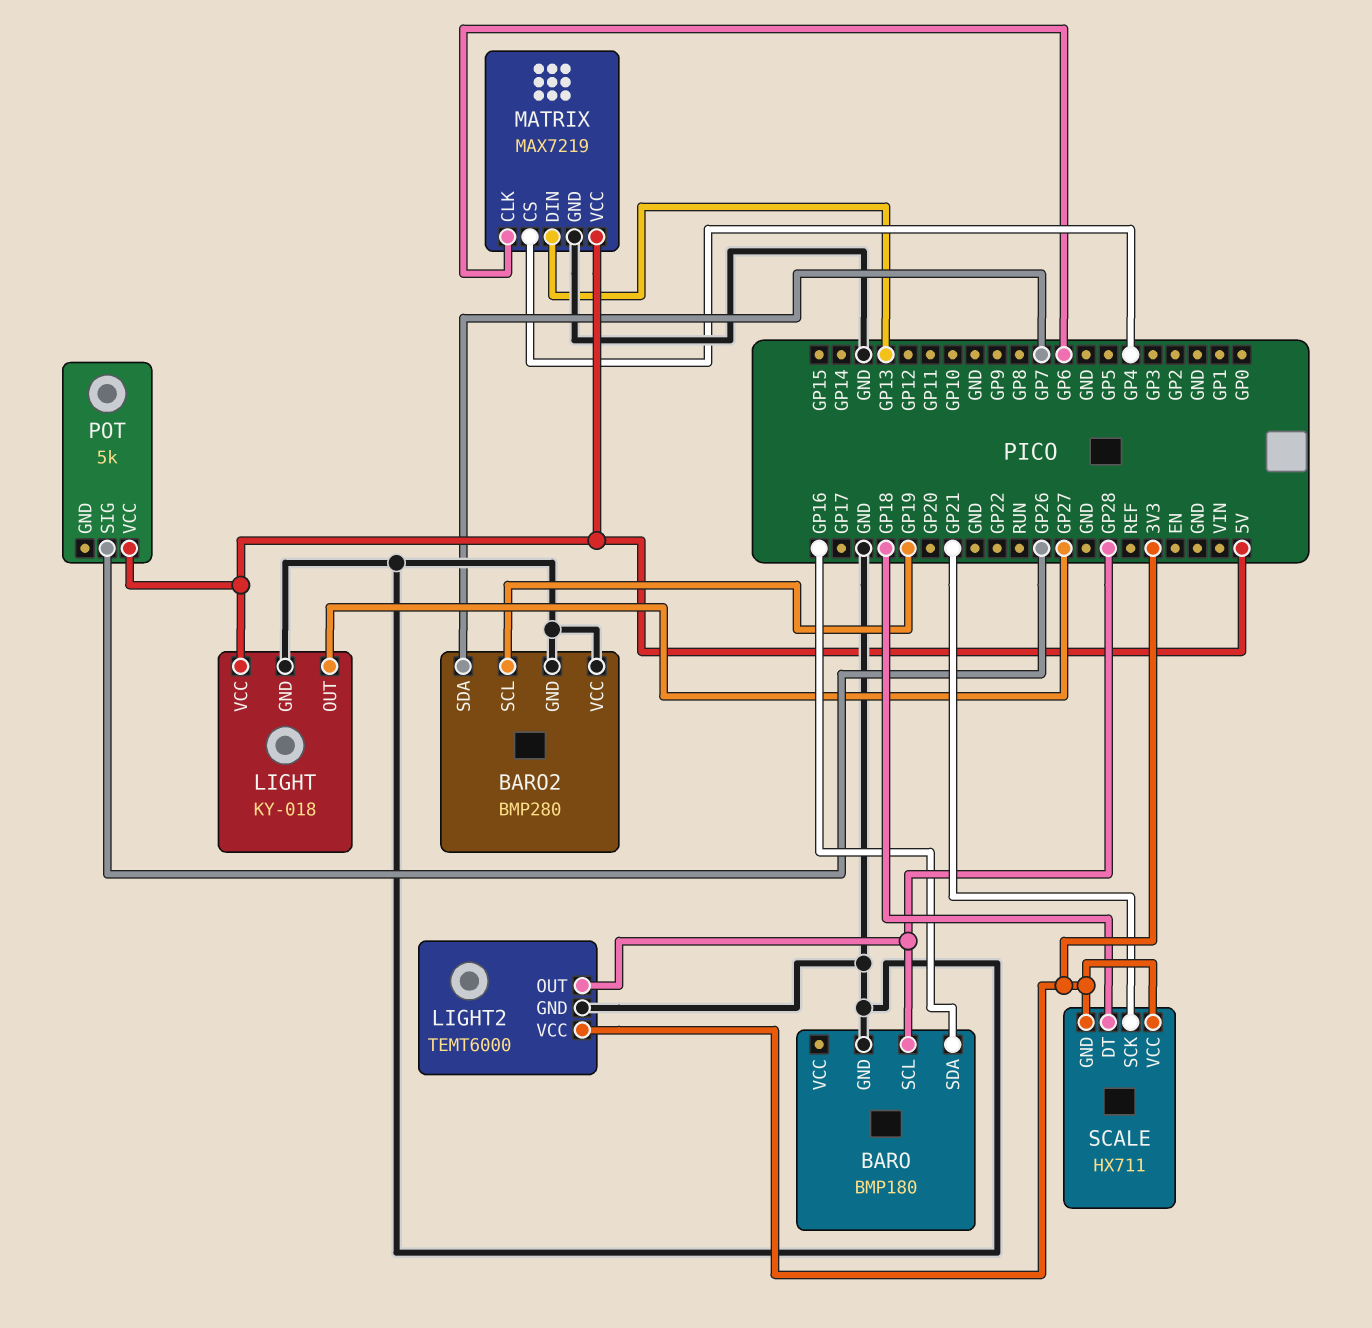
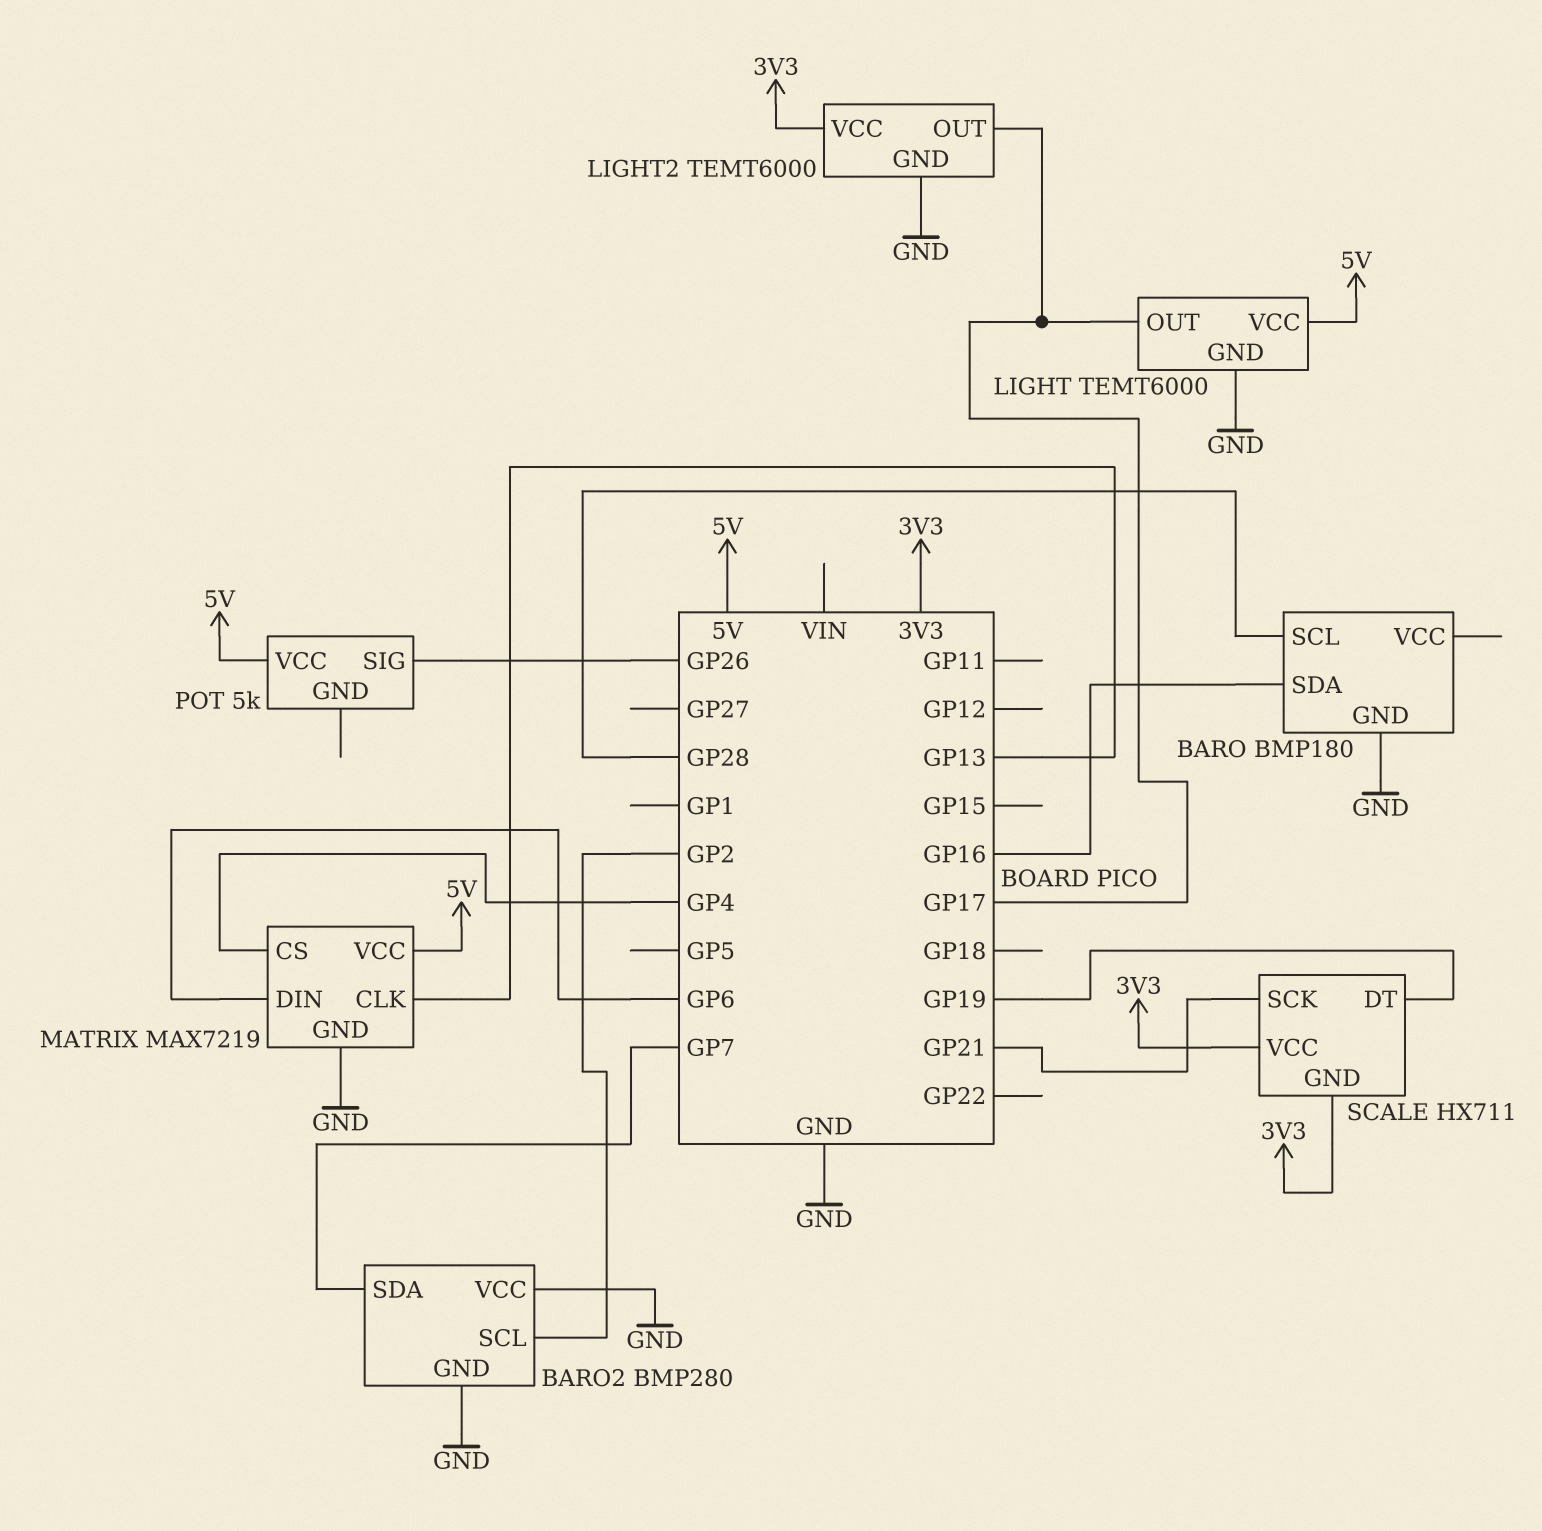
BARO2 pin SCL: GP19 -> GP2
LIGHT: KY-018 -> TEMT6000
LIGHT pin OUT: GP27 -> GP17
LIGHT2 pin OUT: GP28 -> GP17
MATRIX pin CLK: GP6 -> GP13
MATRIX pin DIN: GP13 -> GP6
SCALE pin DT: GP18 -> GP19

